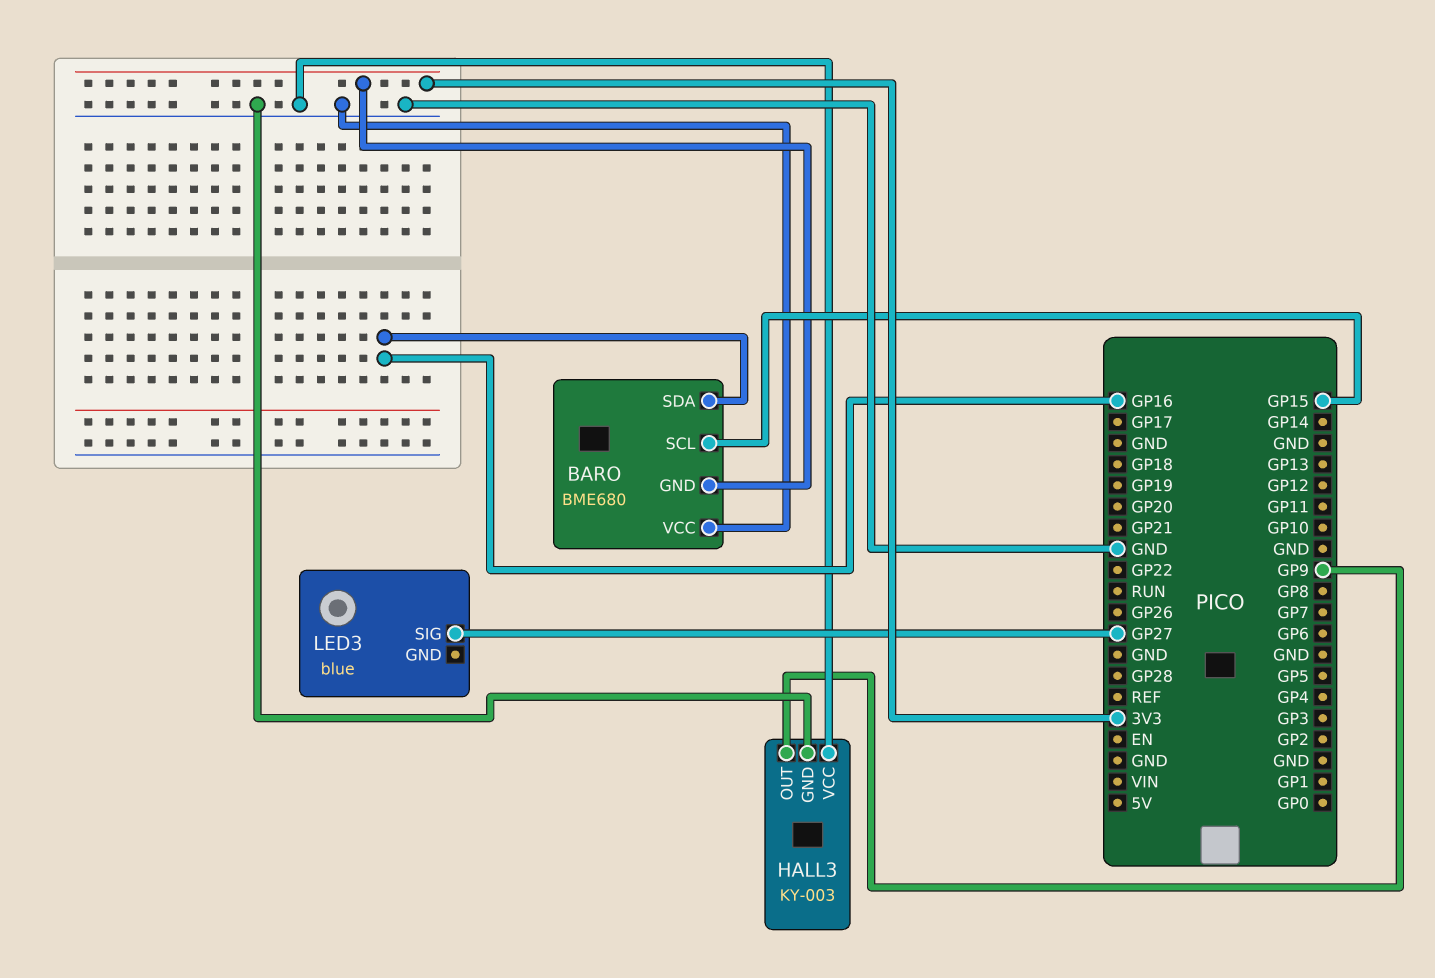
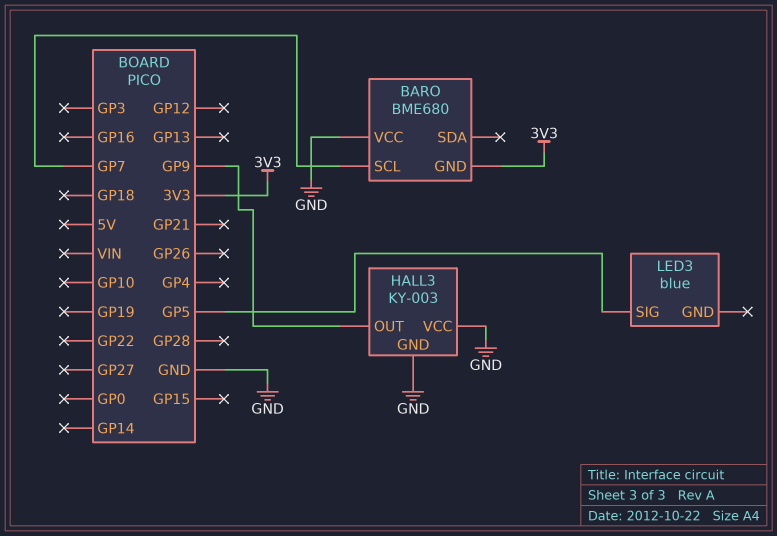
BARO pin SCL: GP15 -> GP7
BARO pin SDA: GP16 -> none
LED3 pin SIG: GP27 -> GP5

